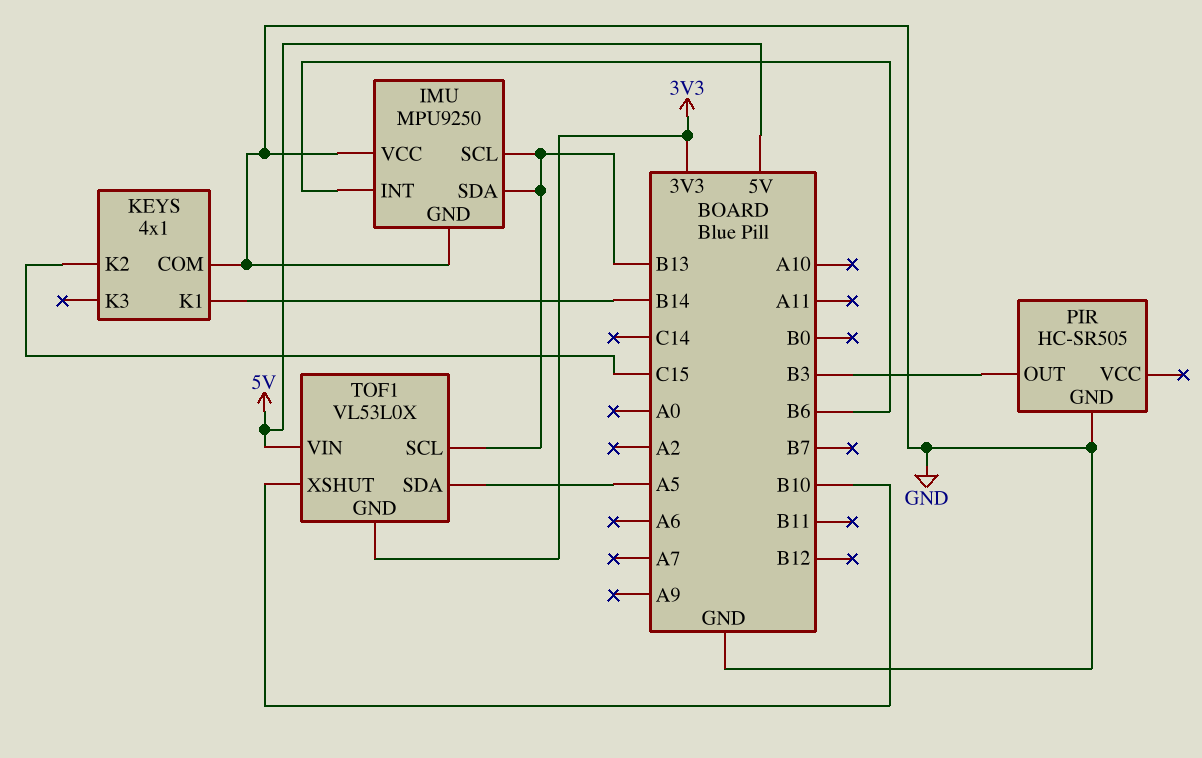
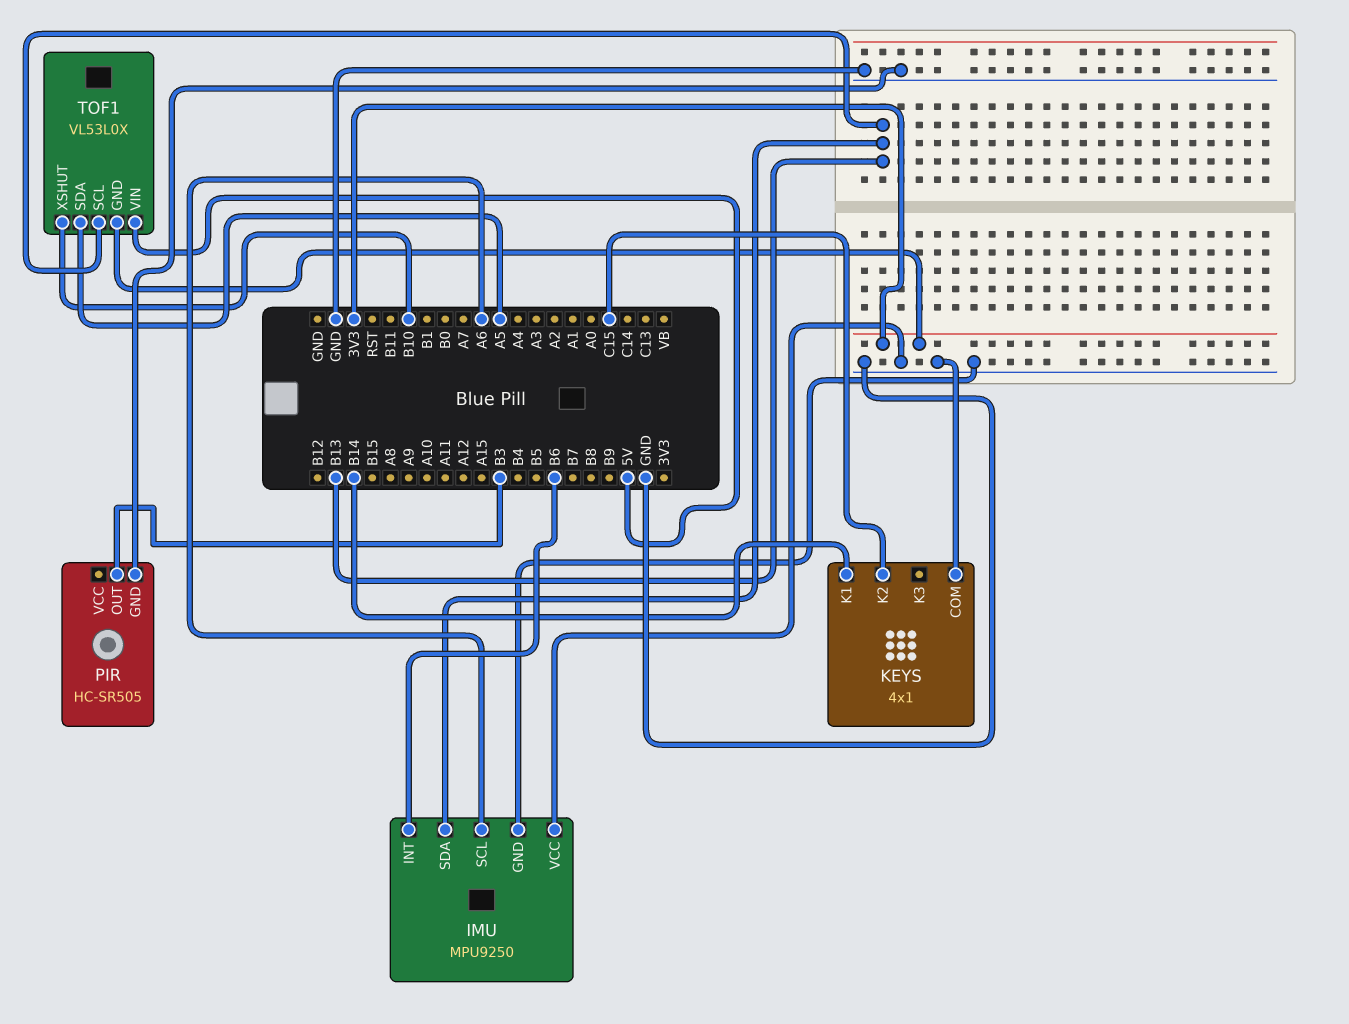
IMU pin SCL: B13 -> A6

